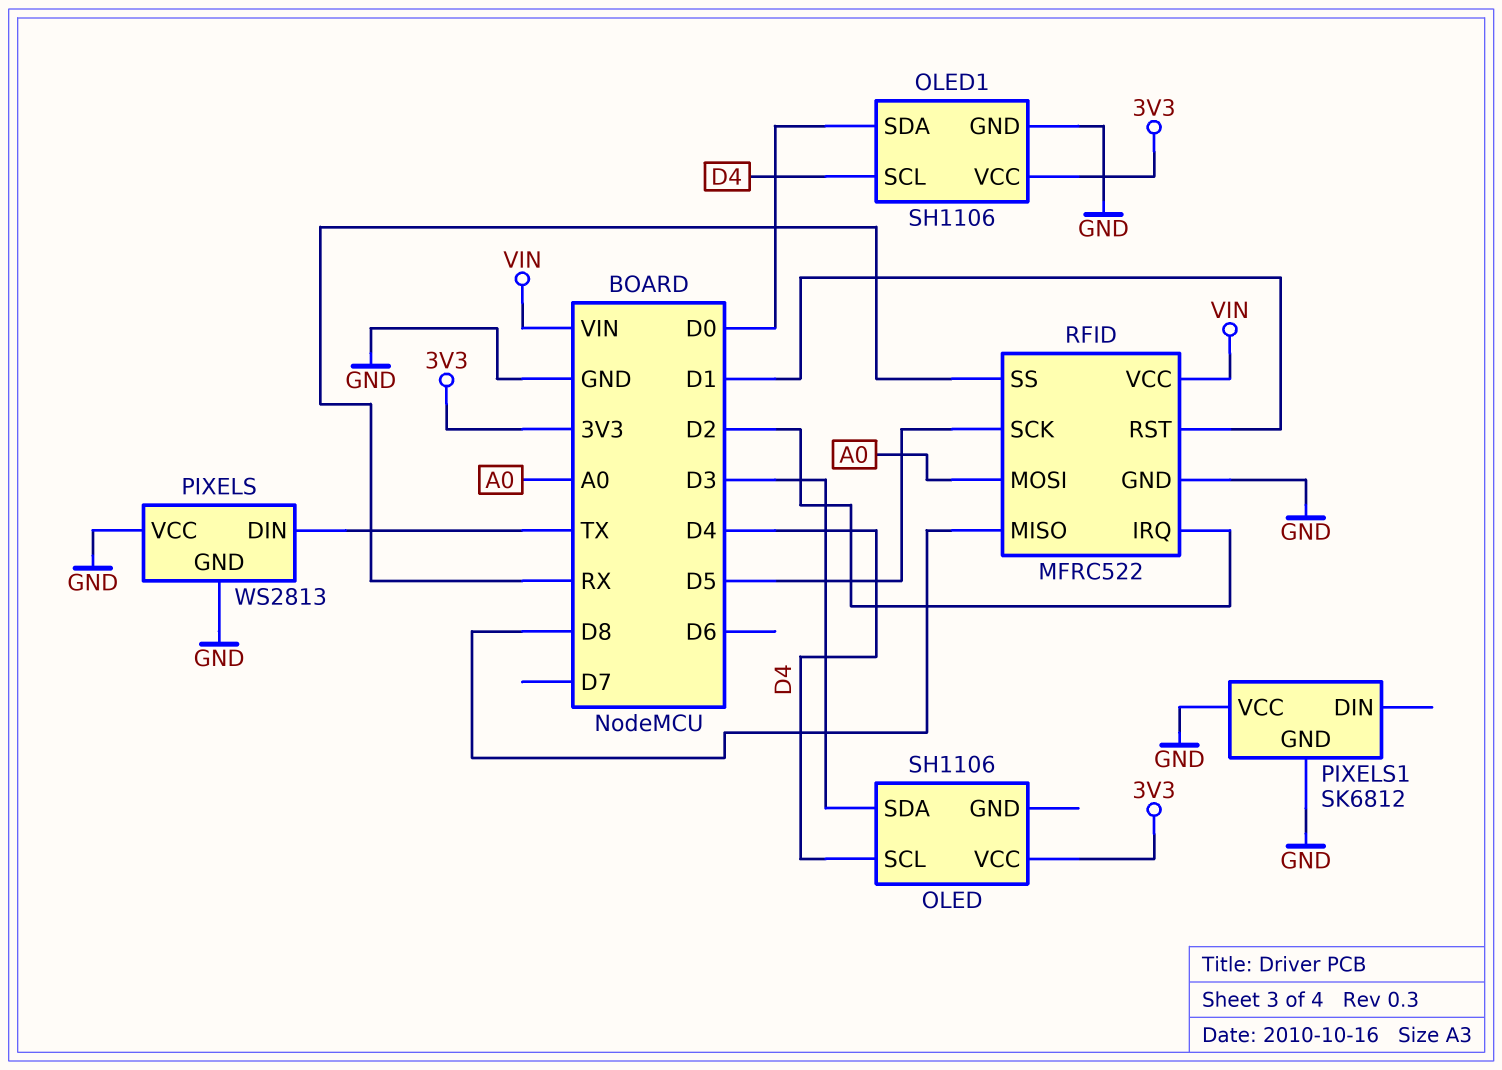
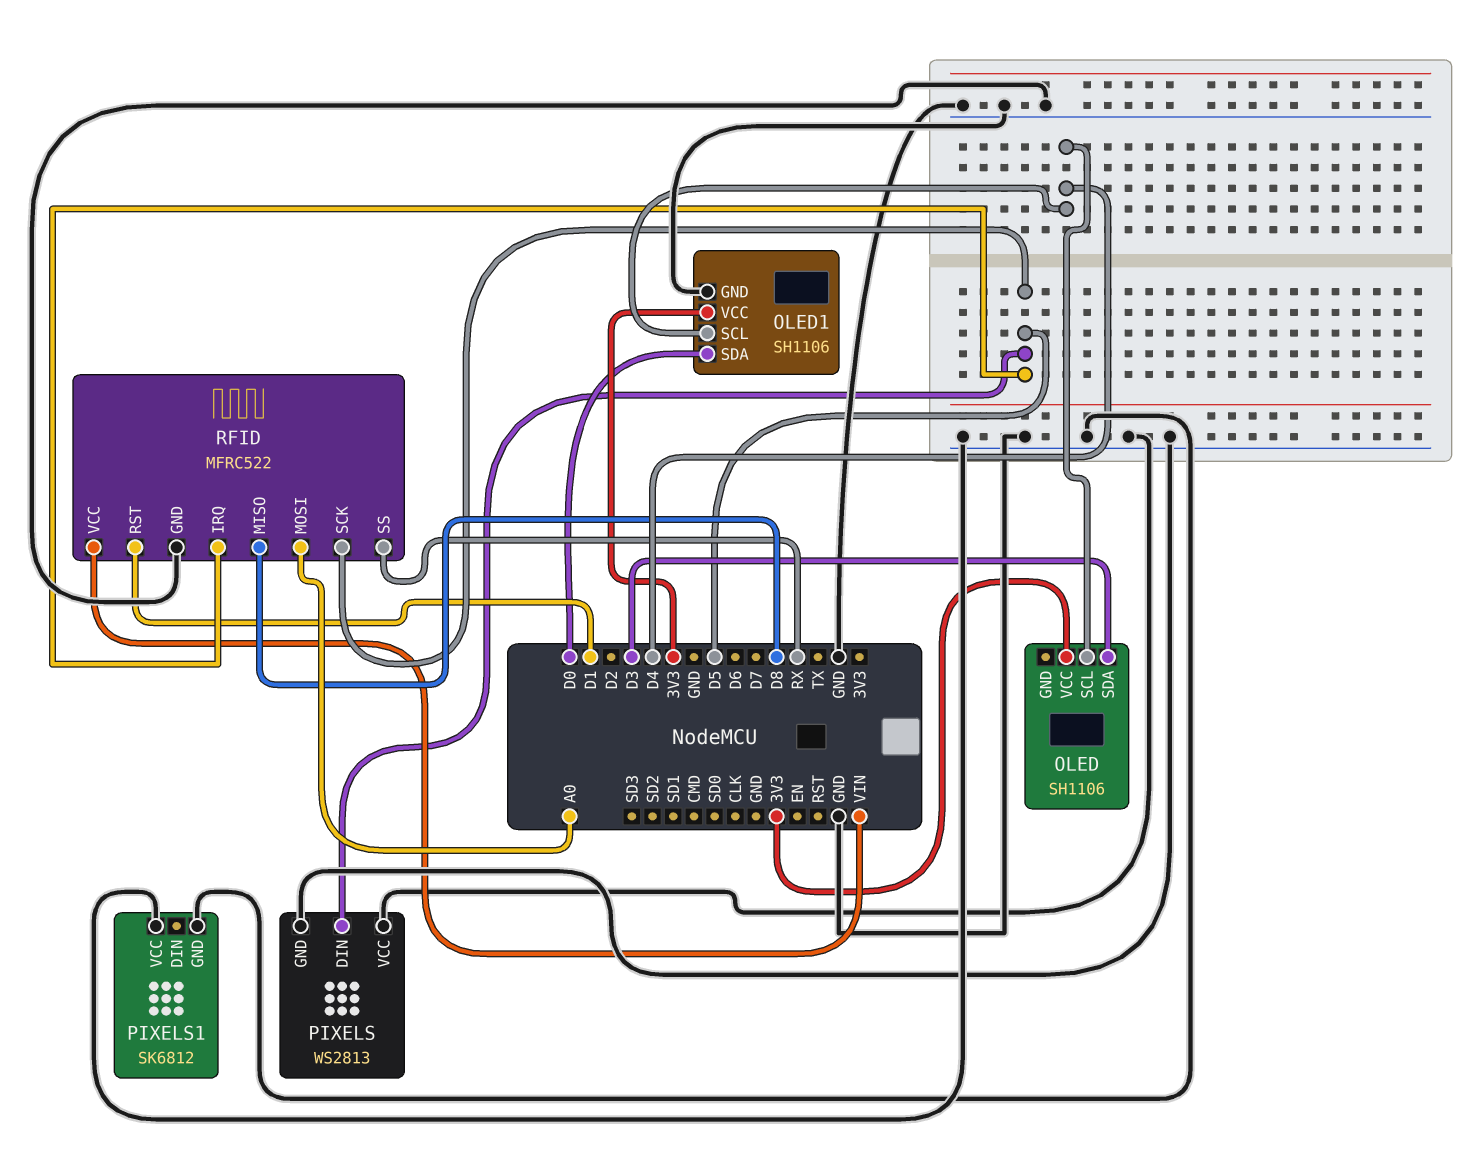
PIXELS pin DIN: TX -> D5
RFID pin IRQ: D2 -> D5

